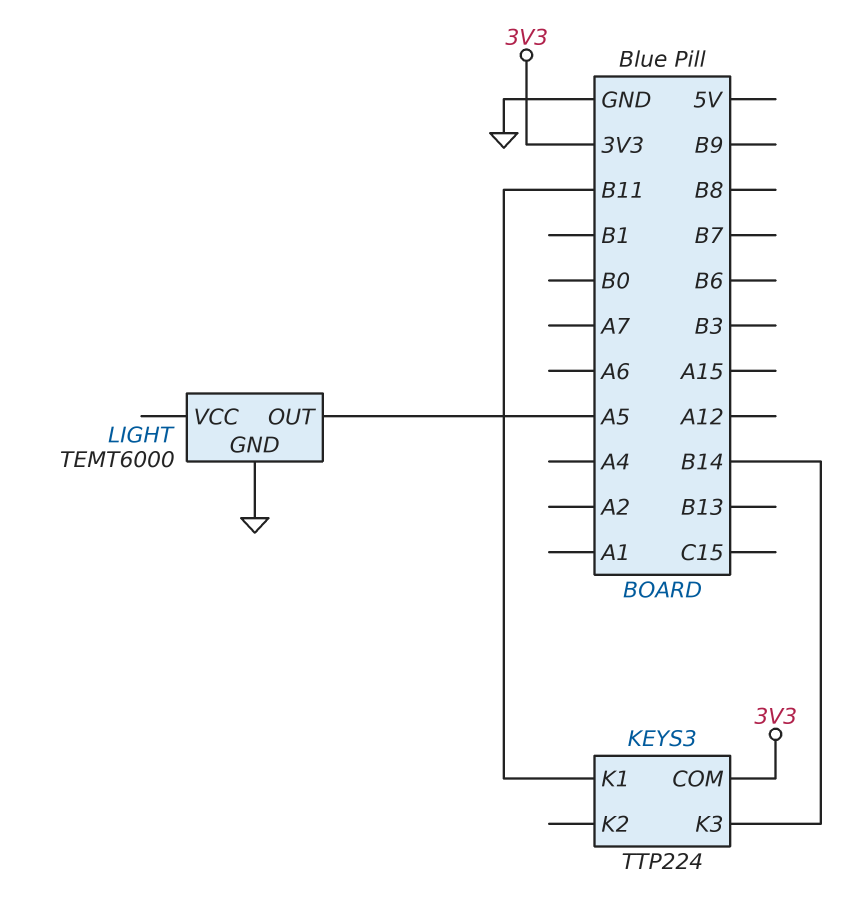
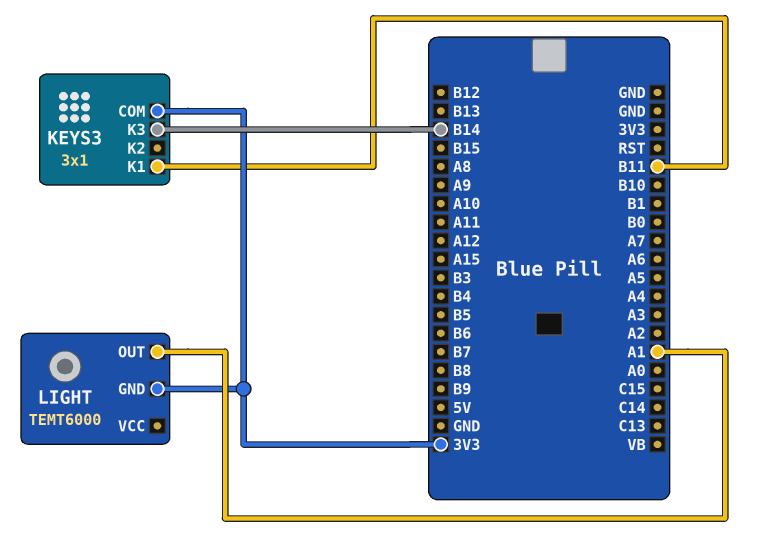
KEYS3: TTP224 -> 3x1
LIGHT pin GND: GND -> 3V3
LIGHT pin OUT: A5 -> A1

